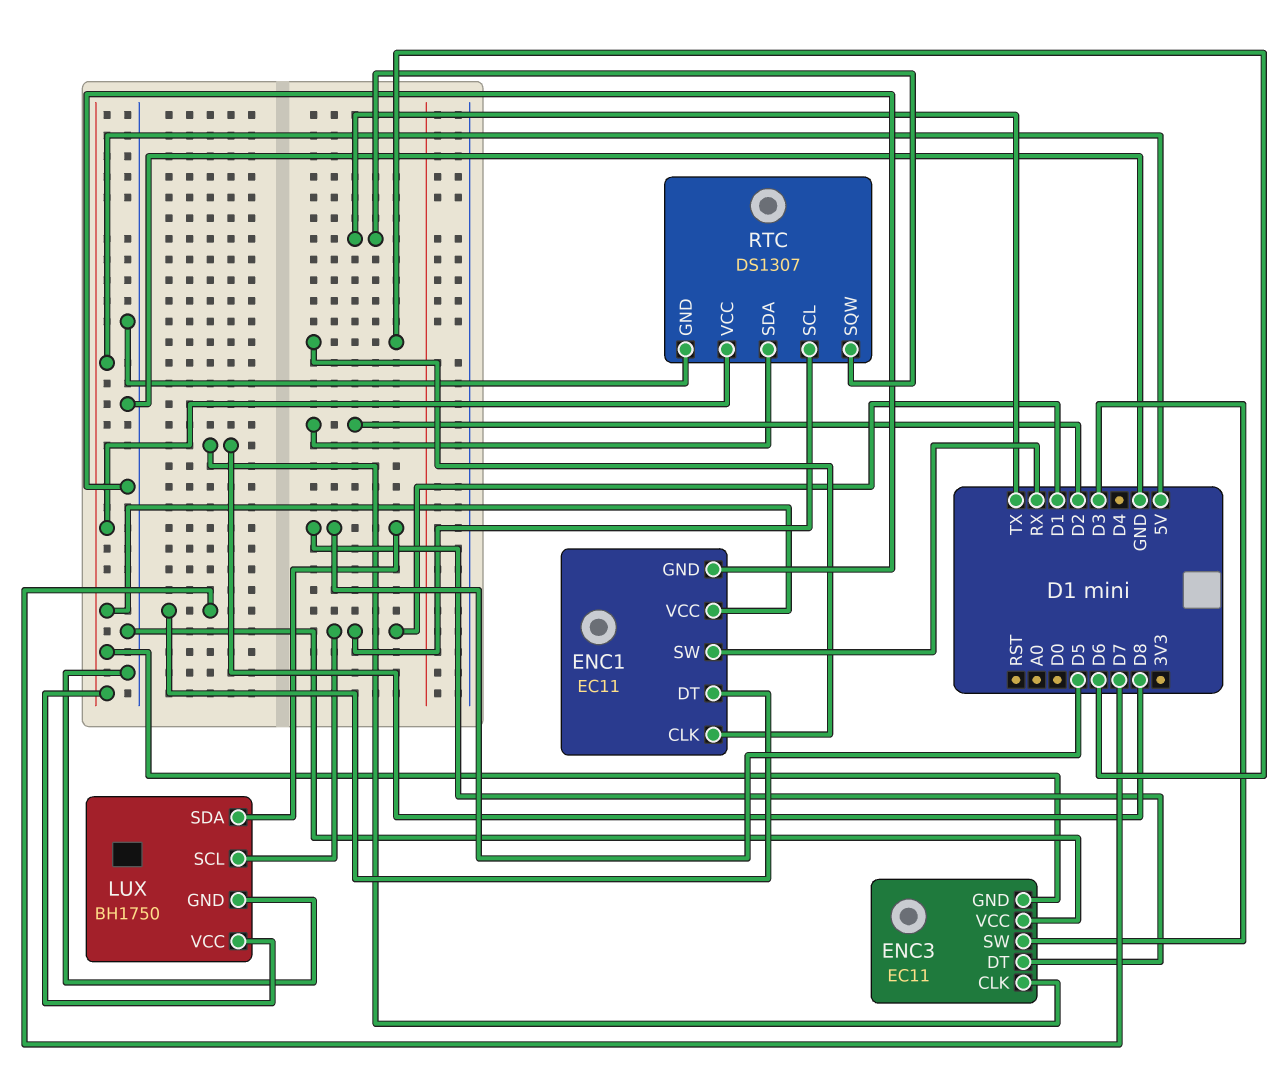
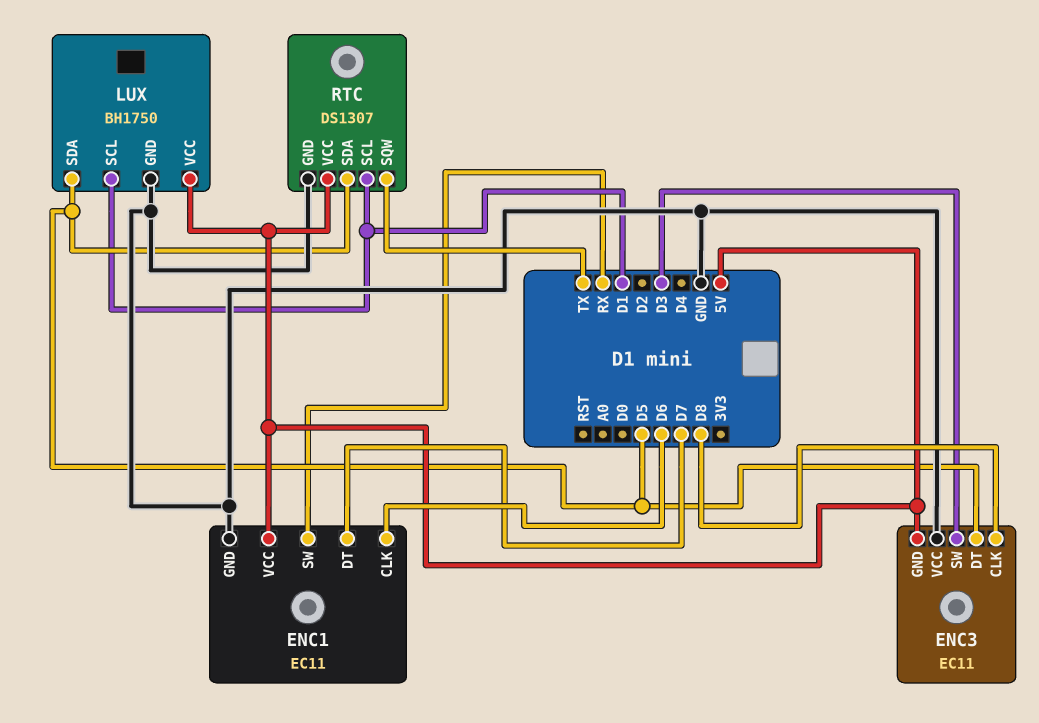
RTC pin SDA: D2 -> D5

